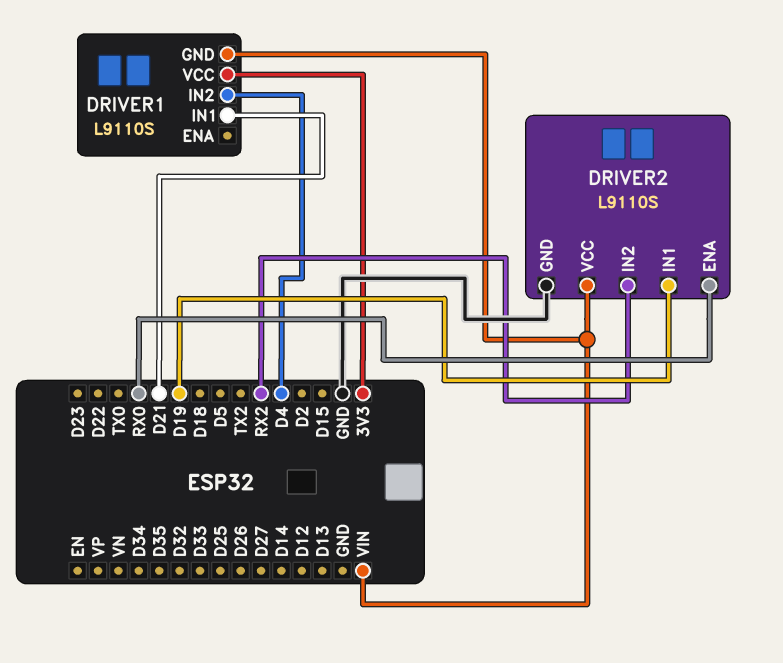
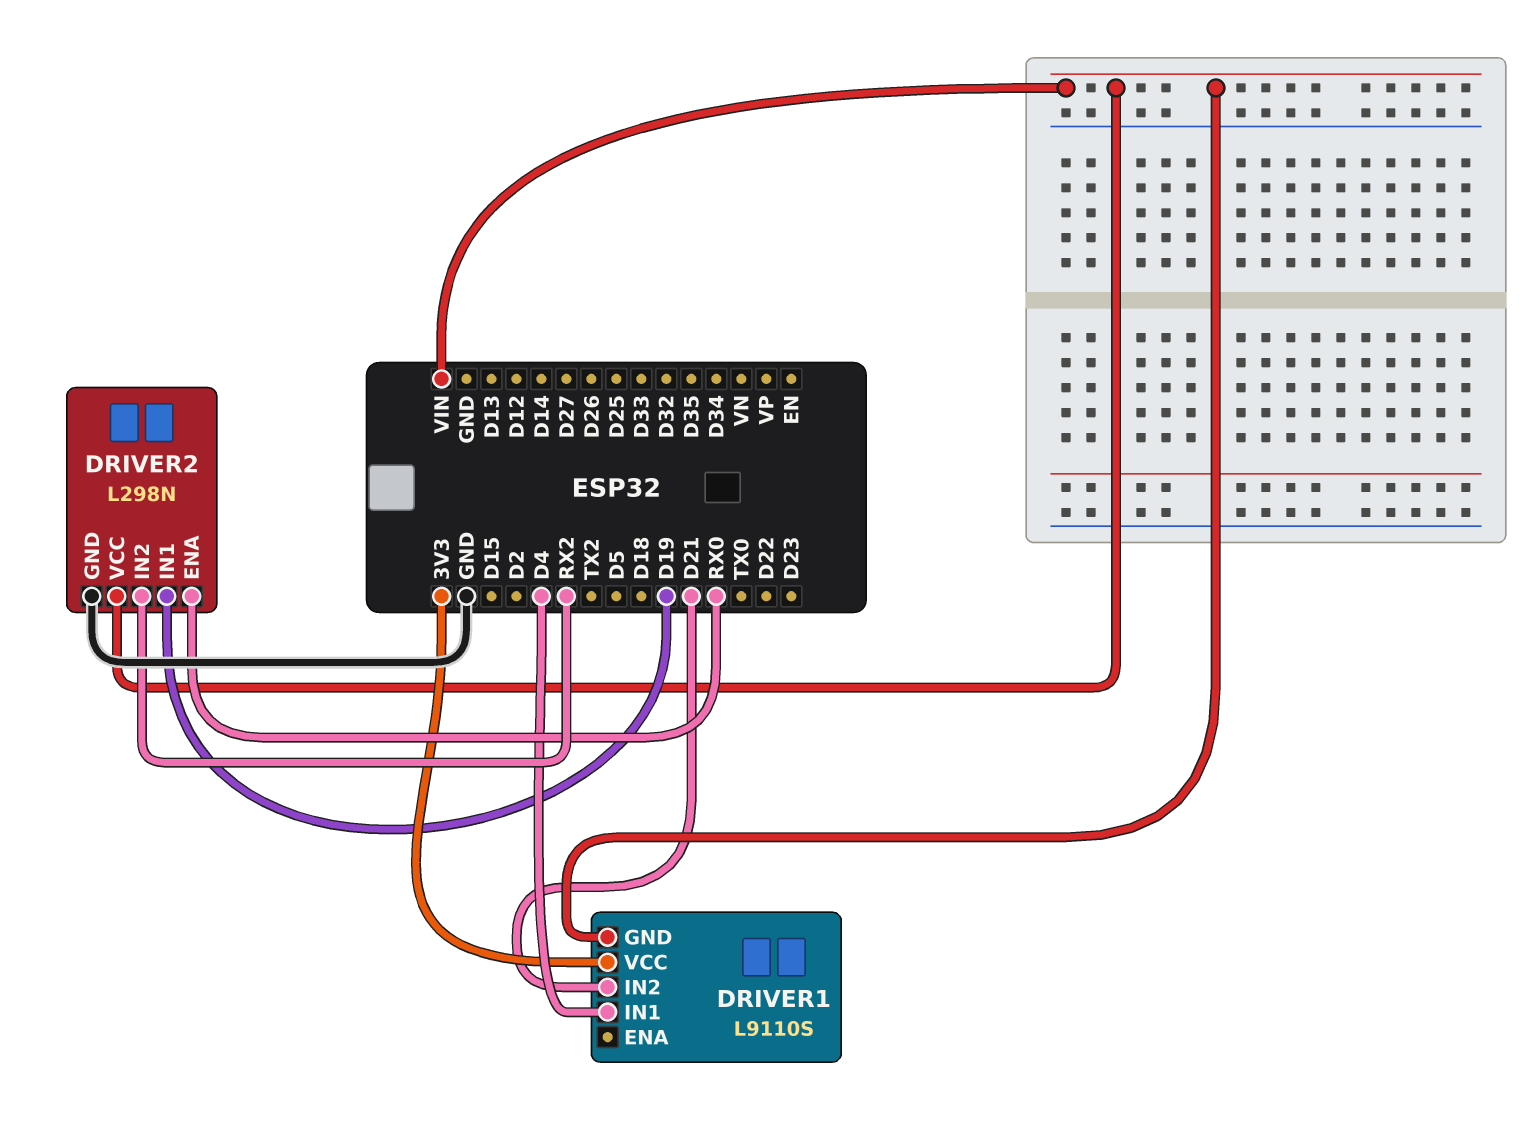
DRIVER1 pin IN1: D21 -> D4
DRIVER1 pin IN2: D4 -> D21
DRIVER2: L9110S -> L298N

